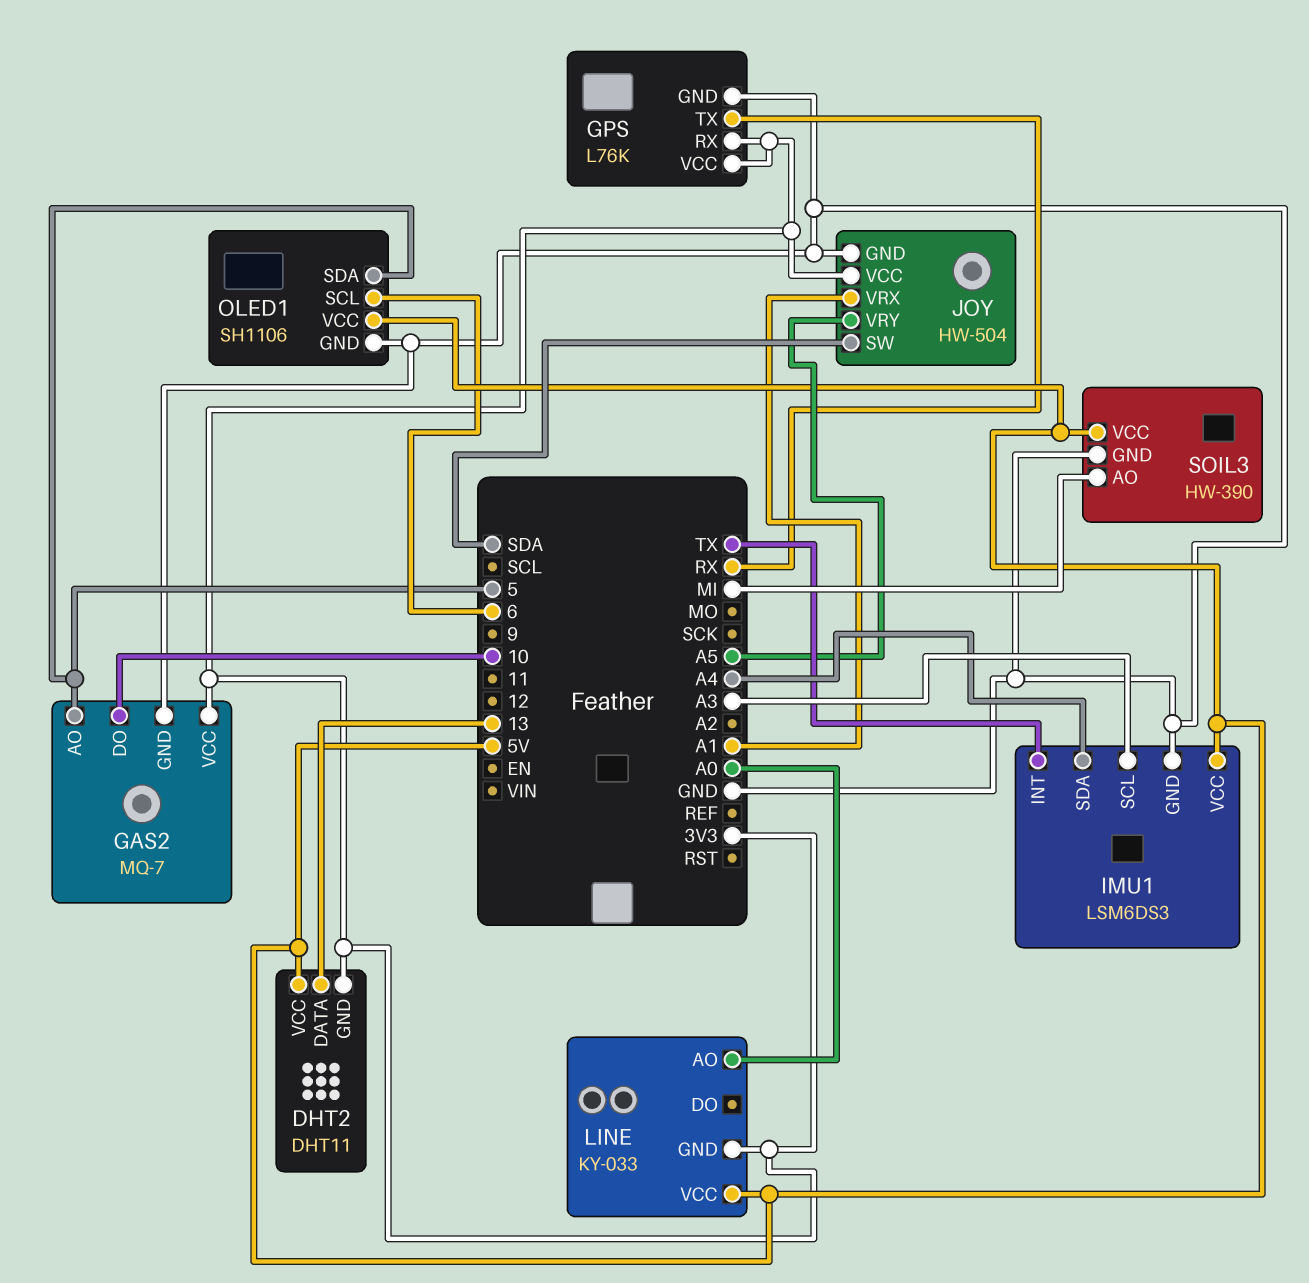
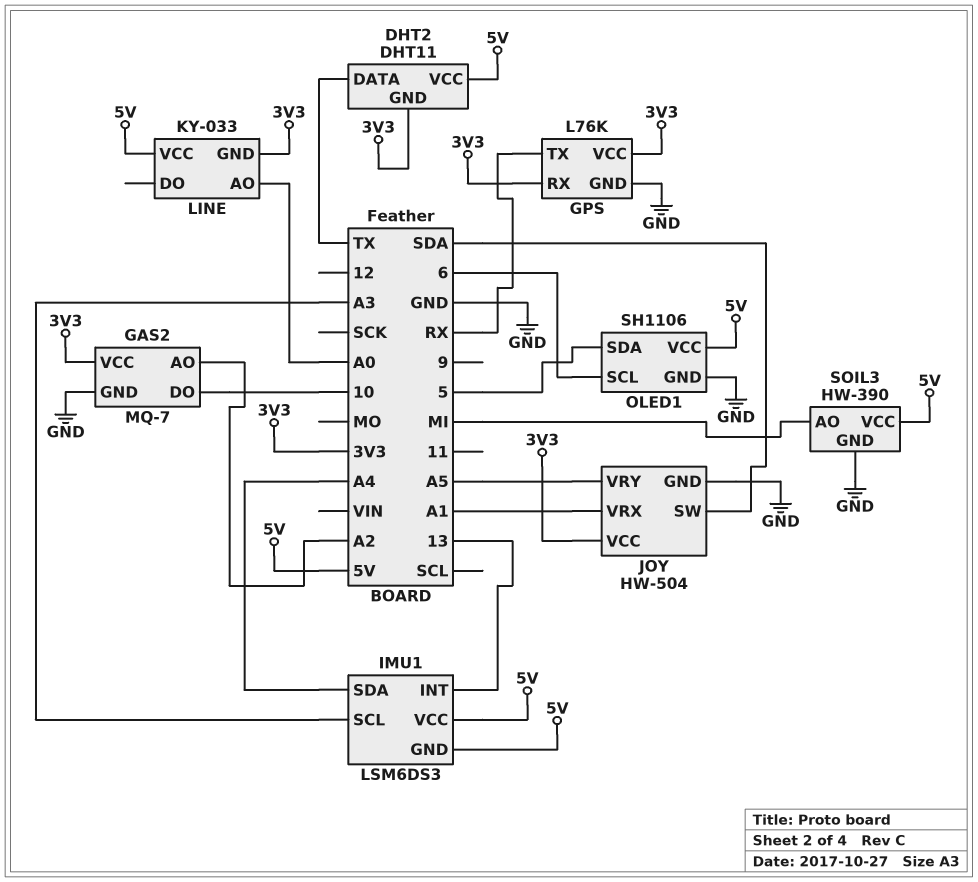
DHT2 pin DATA: 13 -> TX
GAS2 pin AO: 5 -> A2
IMU1 pin GND: GND -> 5V
IMU1 pin INT: TX -> 13

